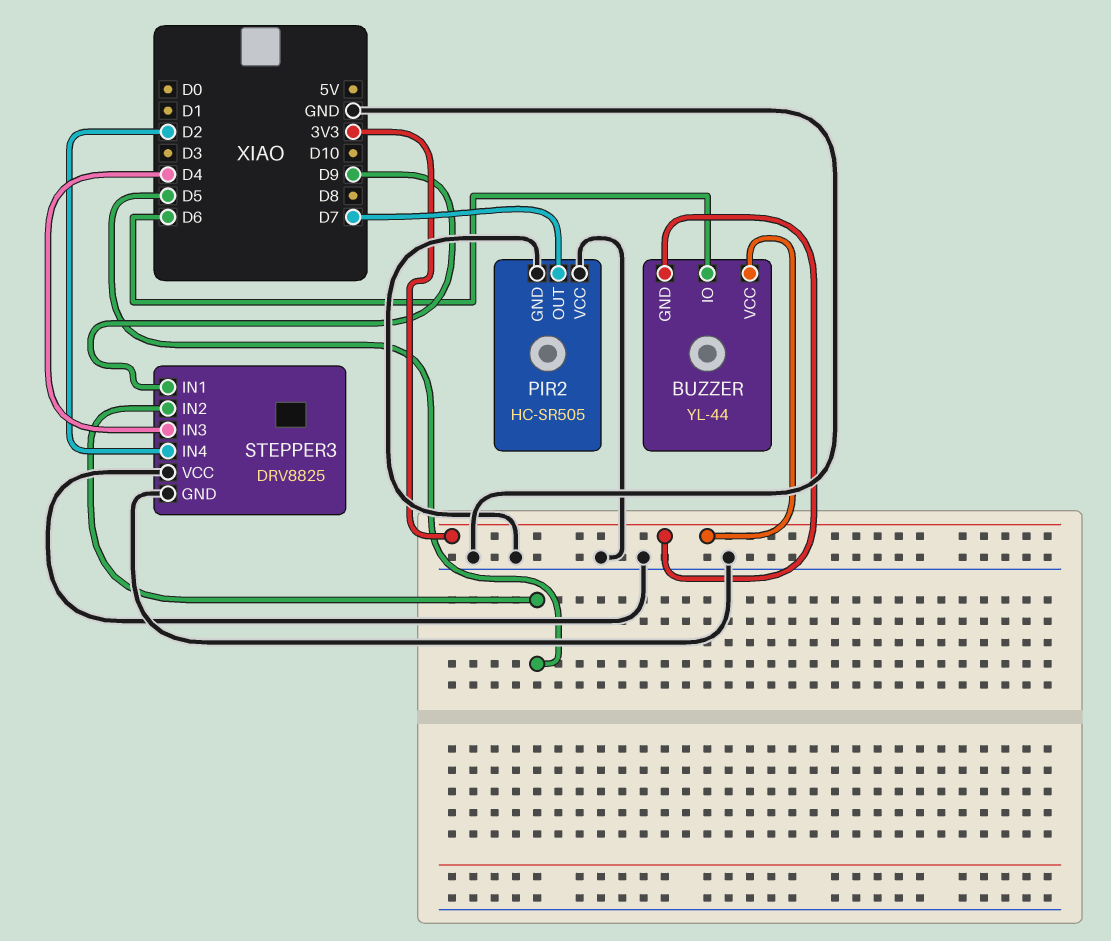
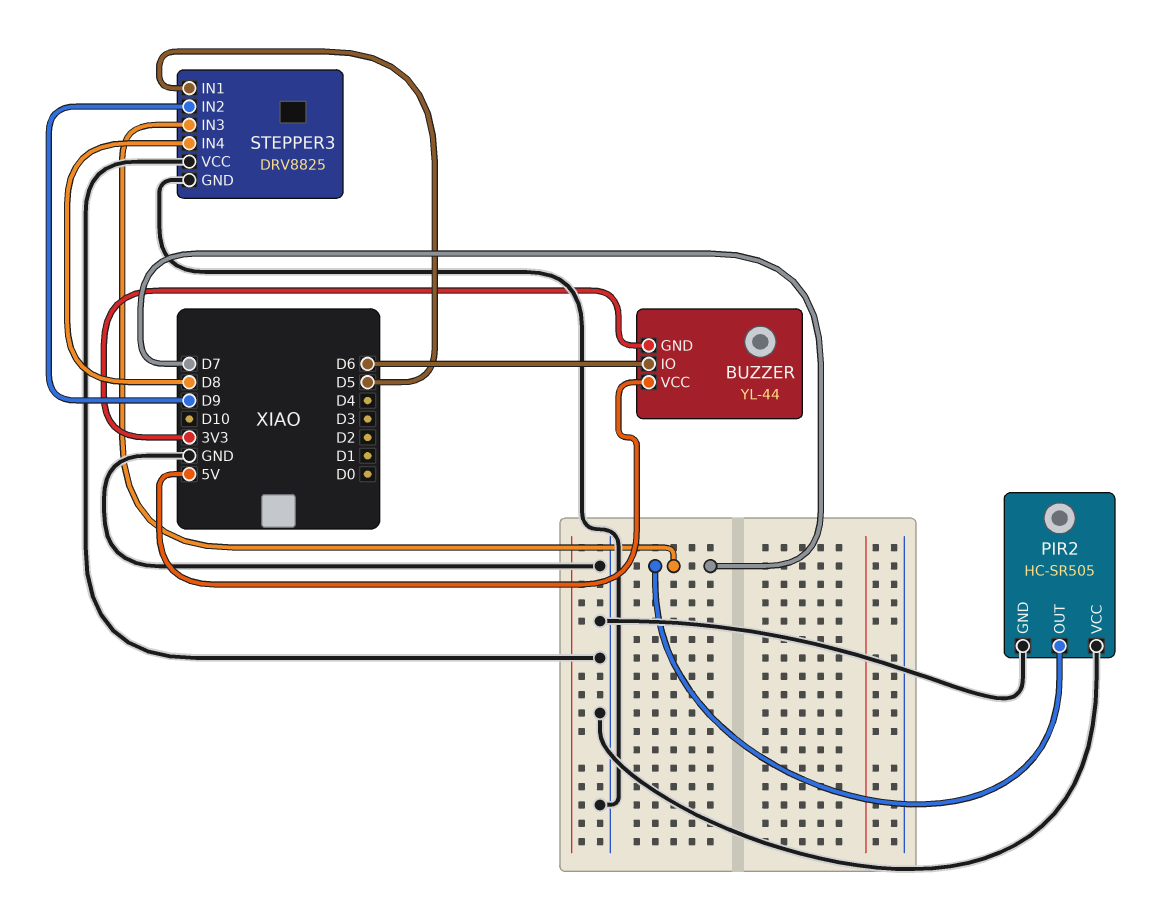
BUZZER pin VCC: 3V3 -> 5V
STEPPER3 pin IN1: D9 -> D5
STEPPER3 pin IN2: D5 -> D9
STEPPER3 pin IN3: D4 -> D7
STEPPER3 pin IN4: D2 -> D8

